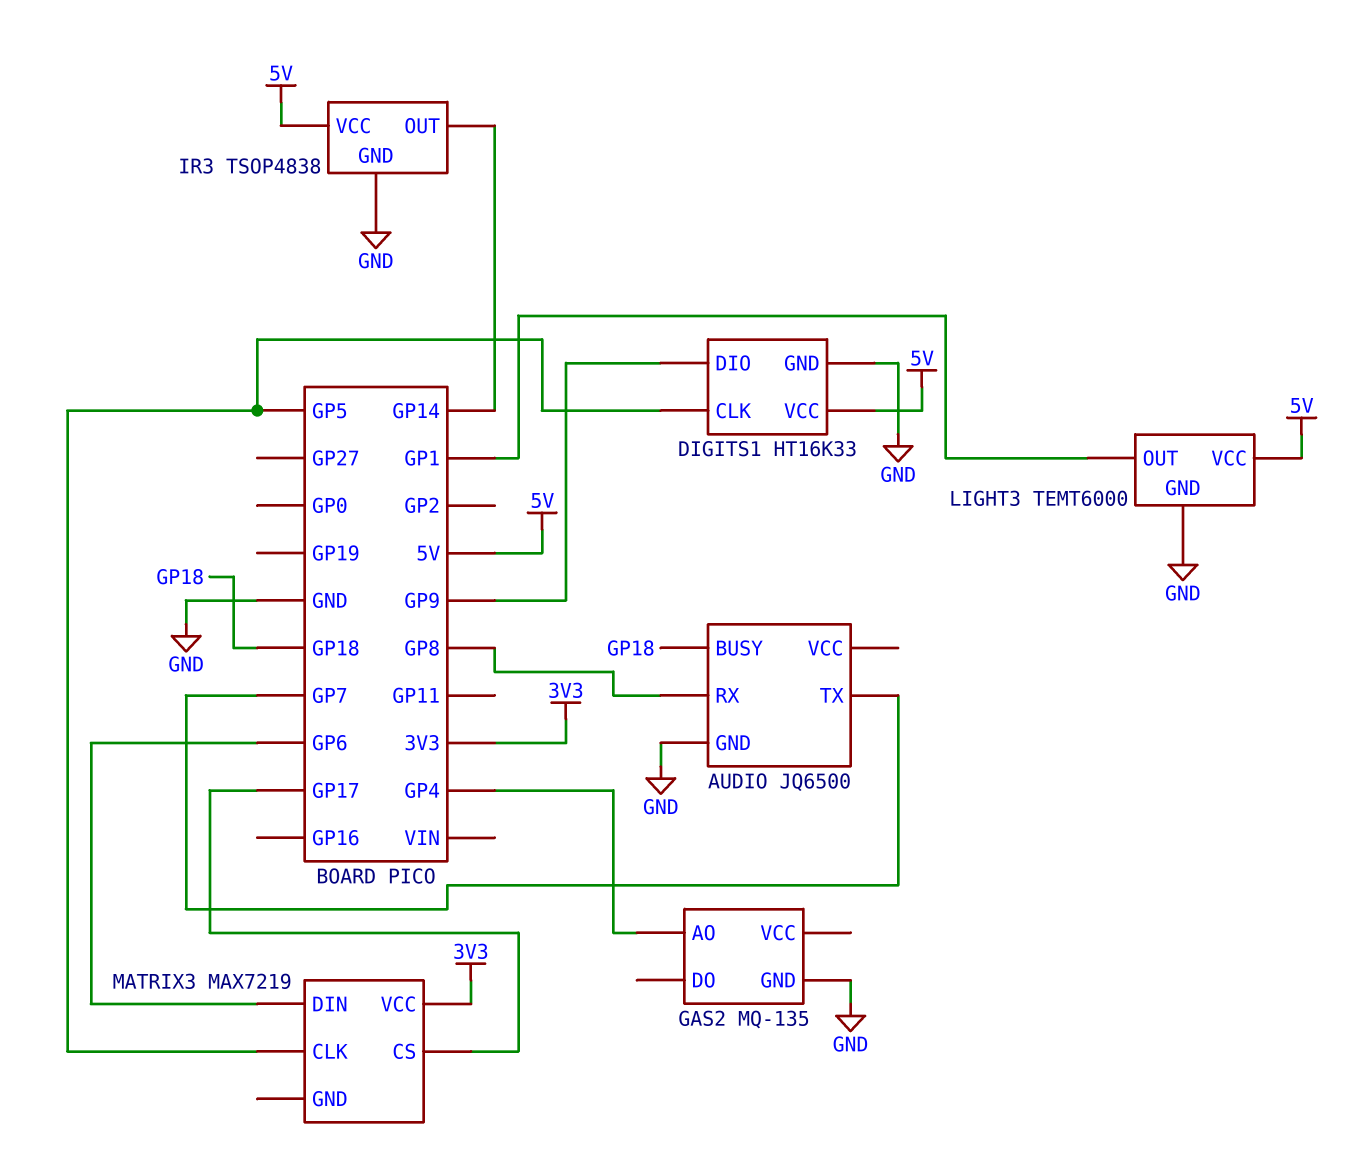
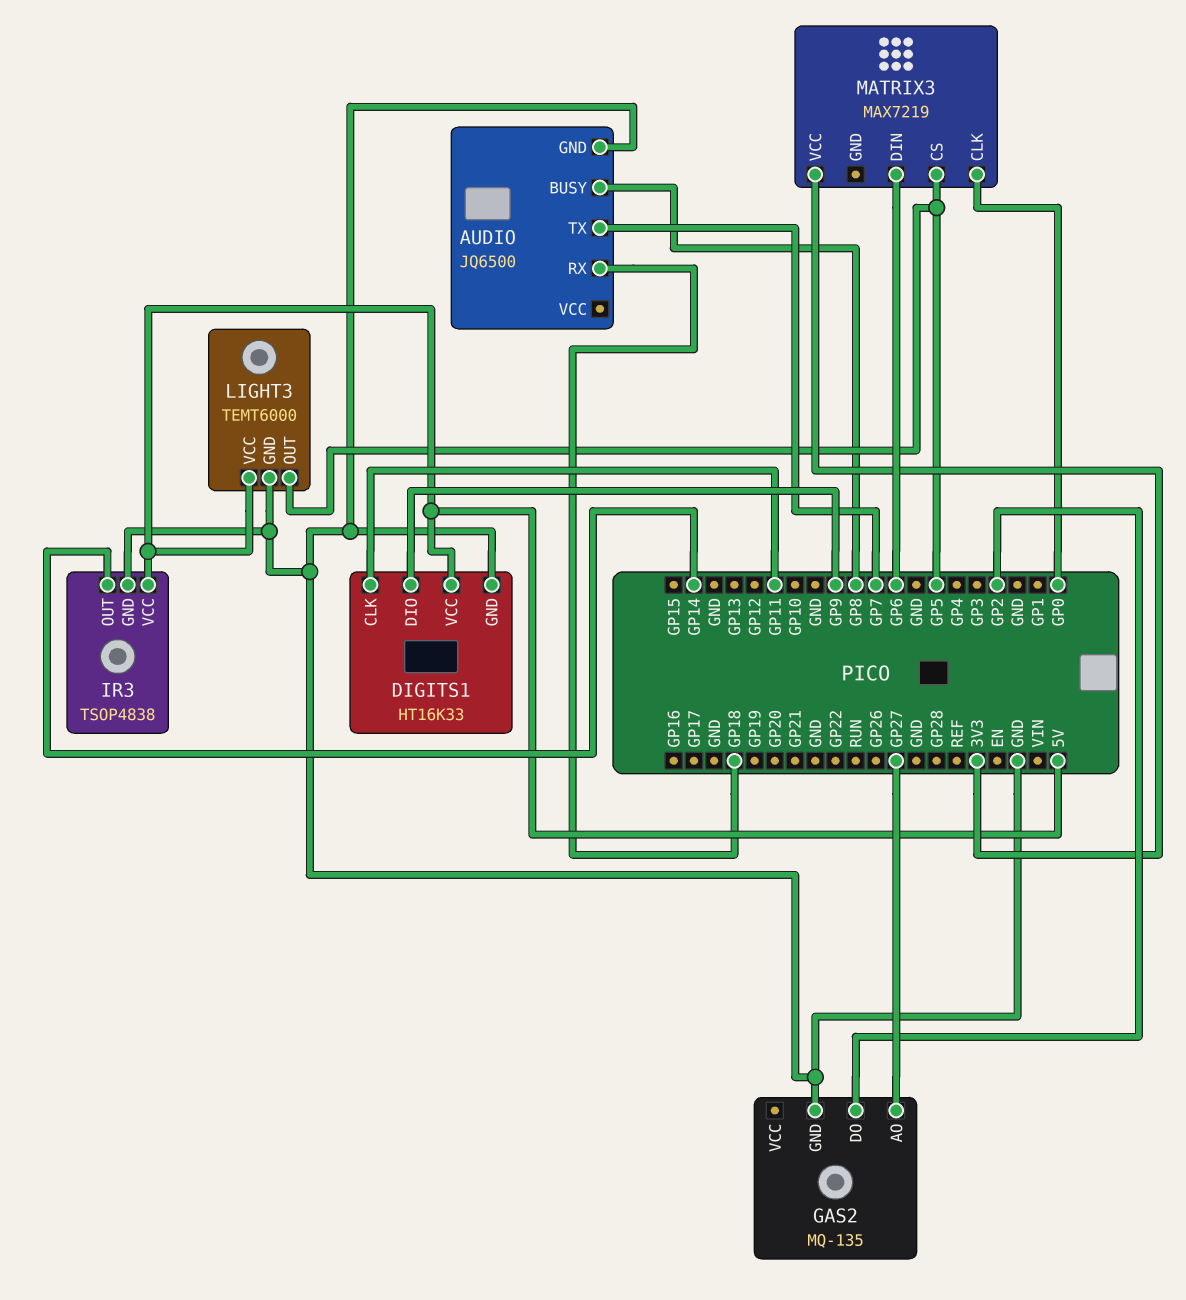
AUDIO pin BUSY: GP18 -> GP8
AUDIO pin RX: GP8 -> GP18
DIGITS1 pin CLK: GP5 -> GP11
GAS2 pin AO: GP4 -> GP27
GAS2 pin DO: none -> GP2
LIGHT3 pin OUT: GP1 -> GP5
MATRIX3 pin CLK: GP5 -> GP0
MATRIX3 pin CS: GP17 -> GP5

